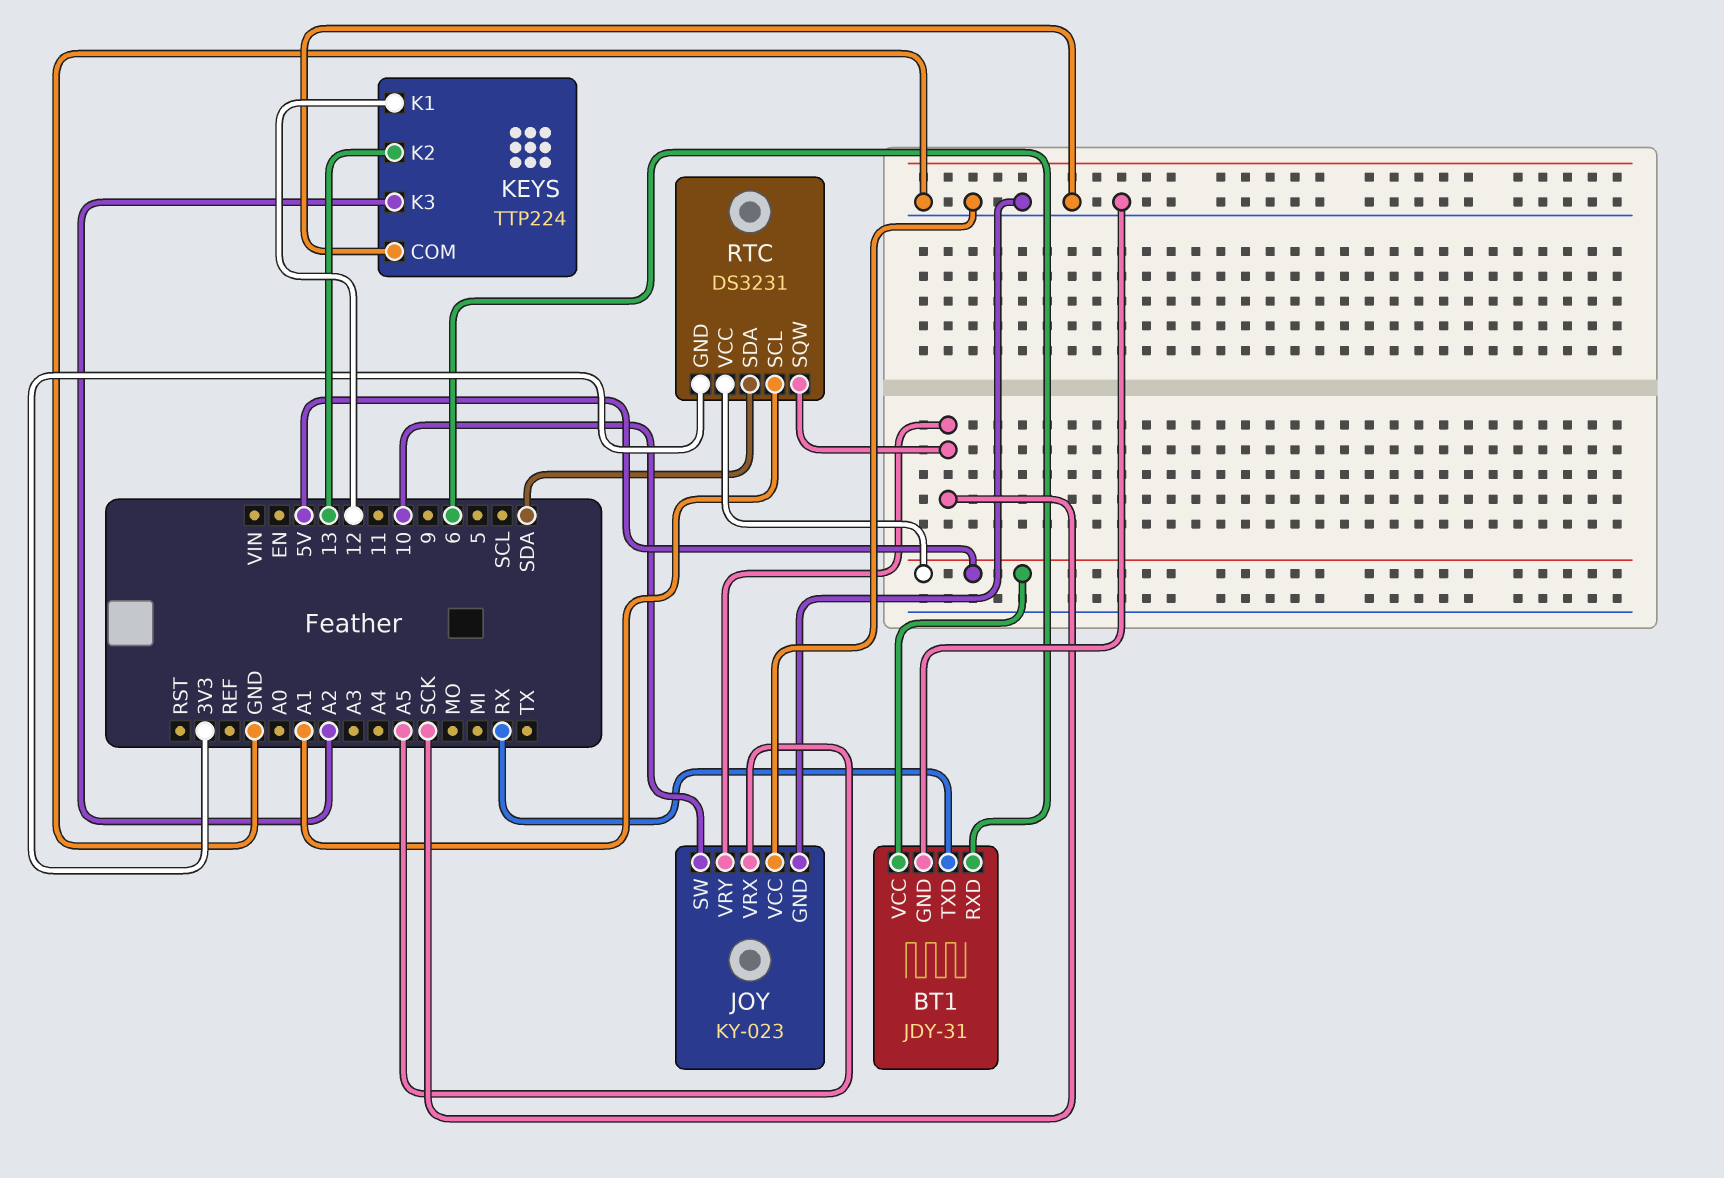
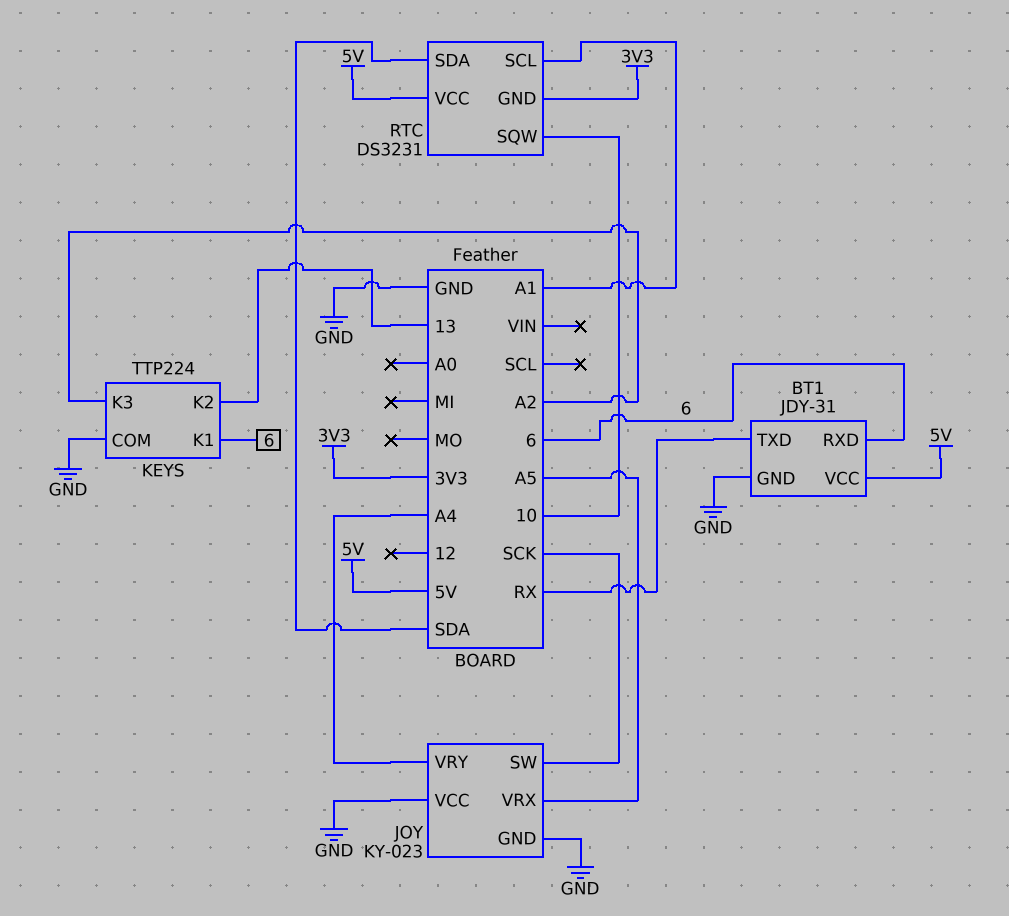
JOY pin SW: 10 -> SCK
JOY pin VRY: SCK -> A4
KEYS pin K1: 12 -> 6
RTC pin SQW: SCK -> 10

